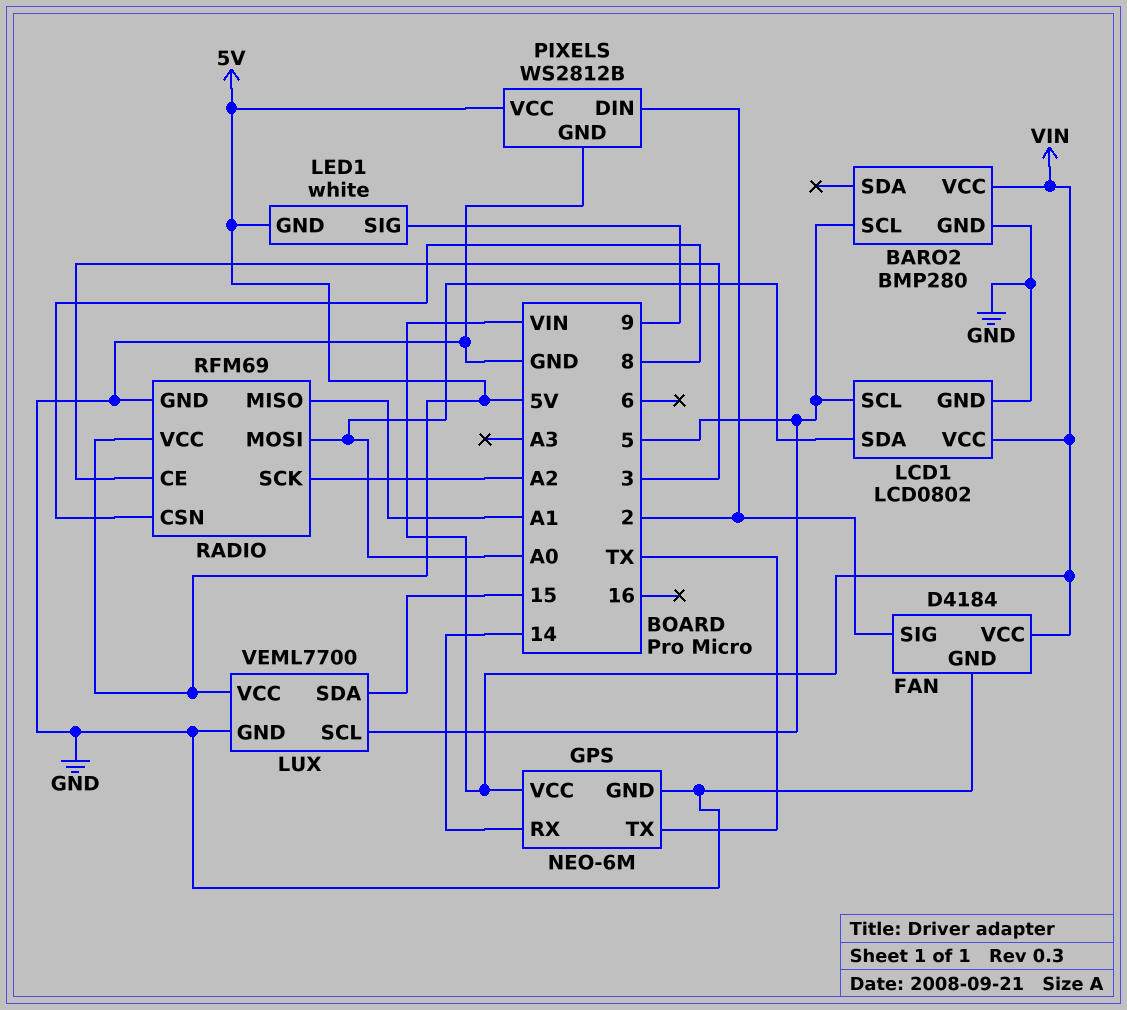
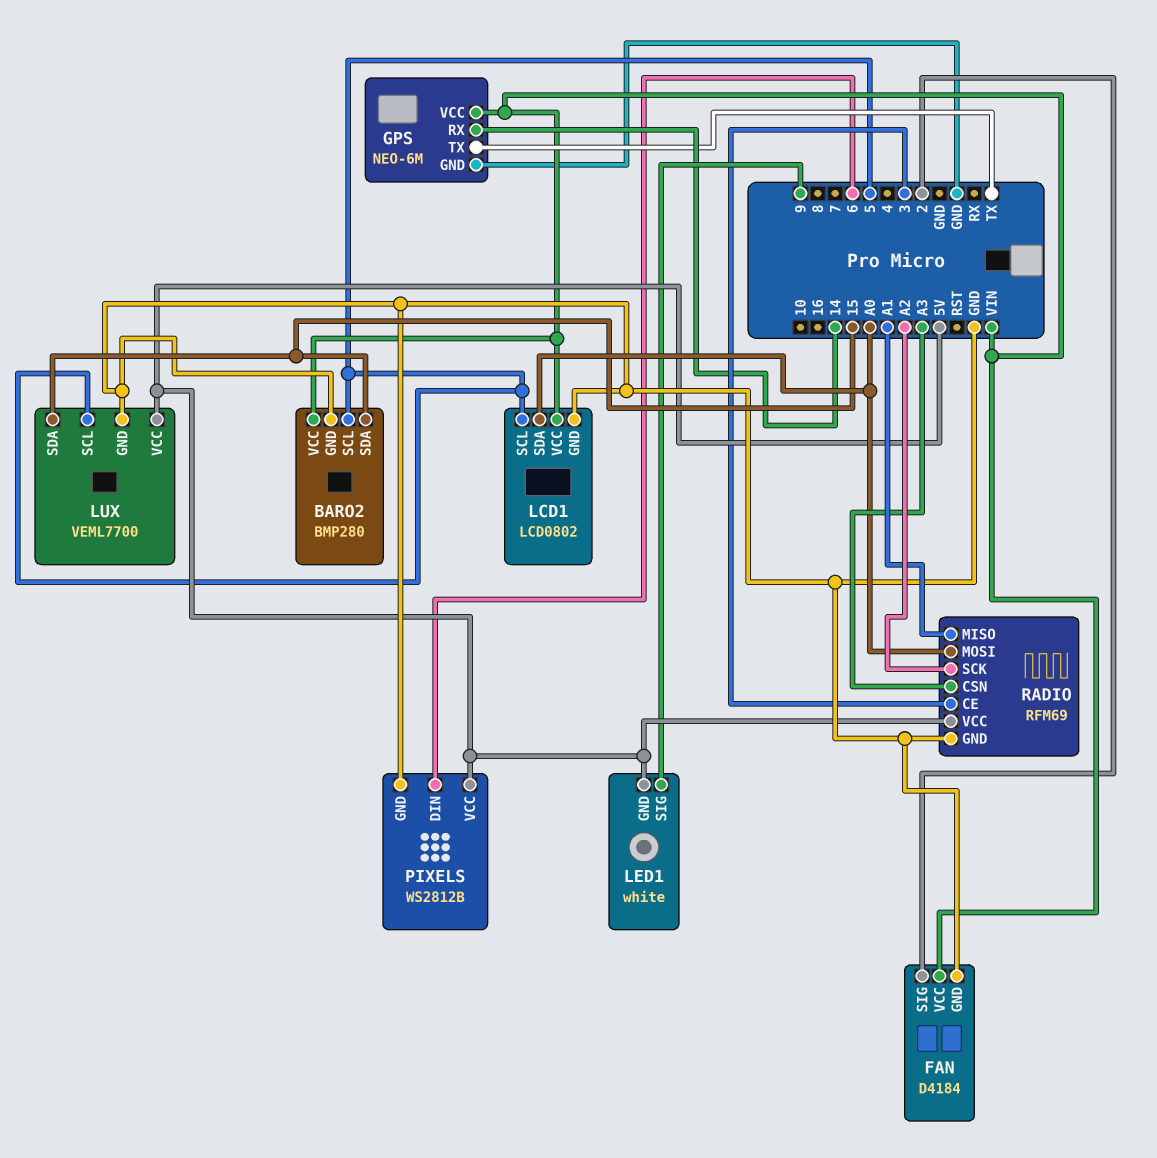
BARO2 pin SDA: none -> 15
PIXELS pin DIN: 2 -> 6
RADIO pin CSN: 8 -> A3

